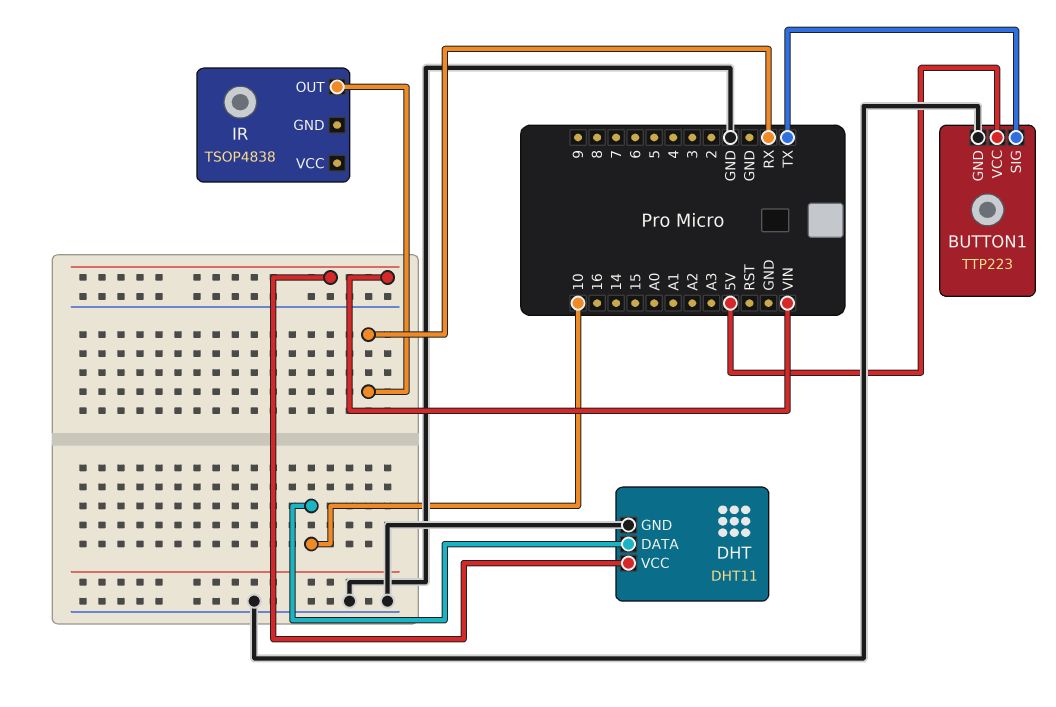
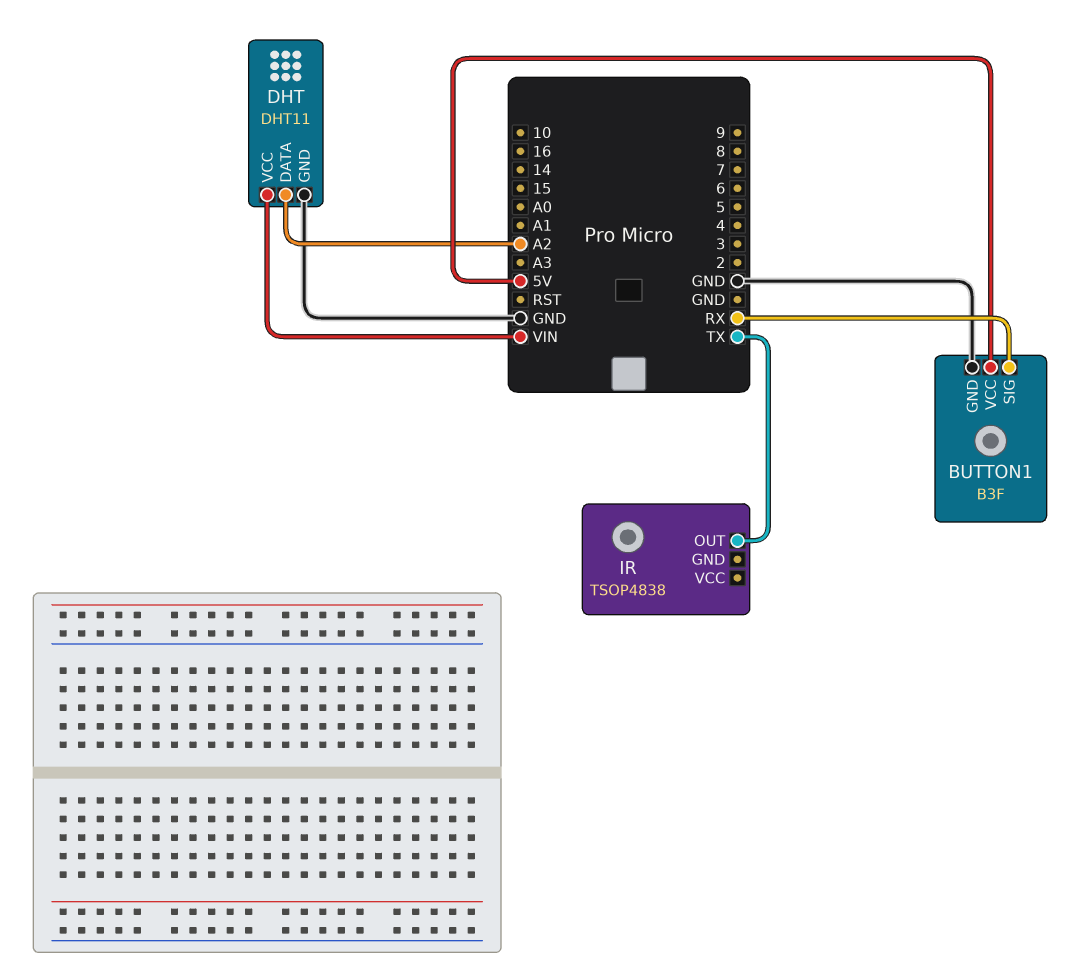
BUTTON1: TTP223 -> B3F
BUTTON1 pin SIG: TX -> RX
DHT pin DATA: 10 -> A2
IR pin OUT: RX -> TX

